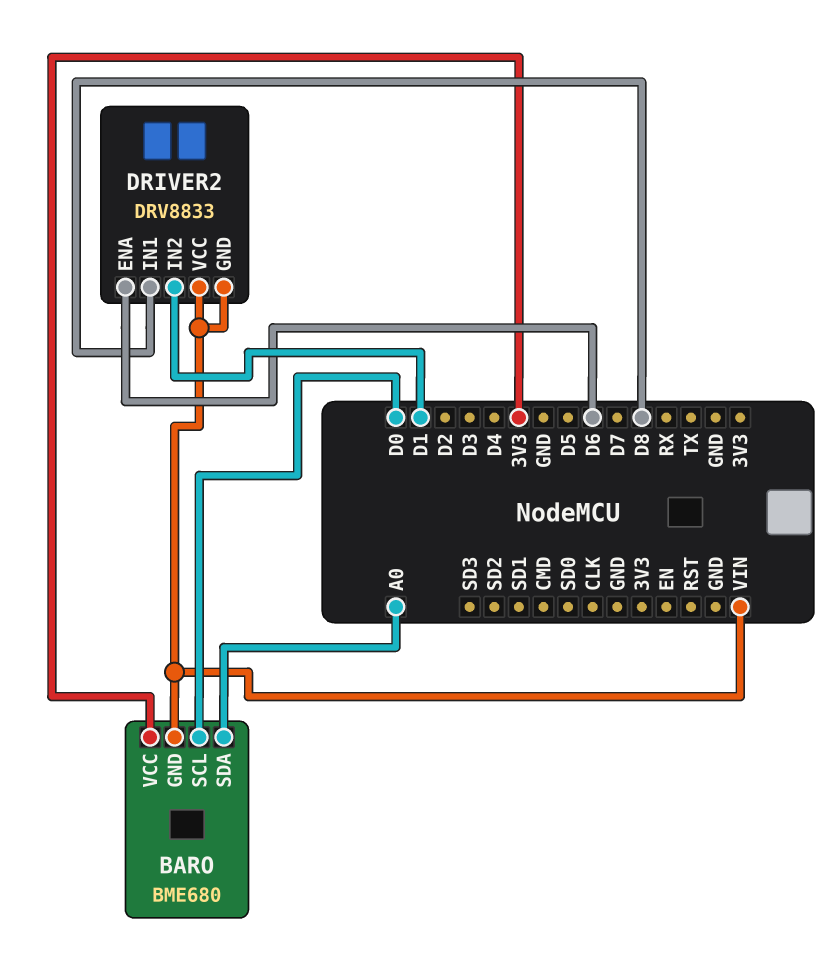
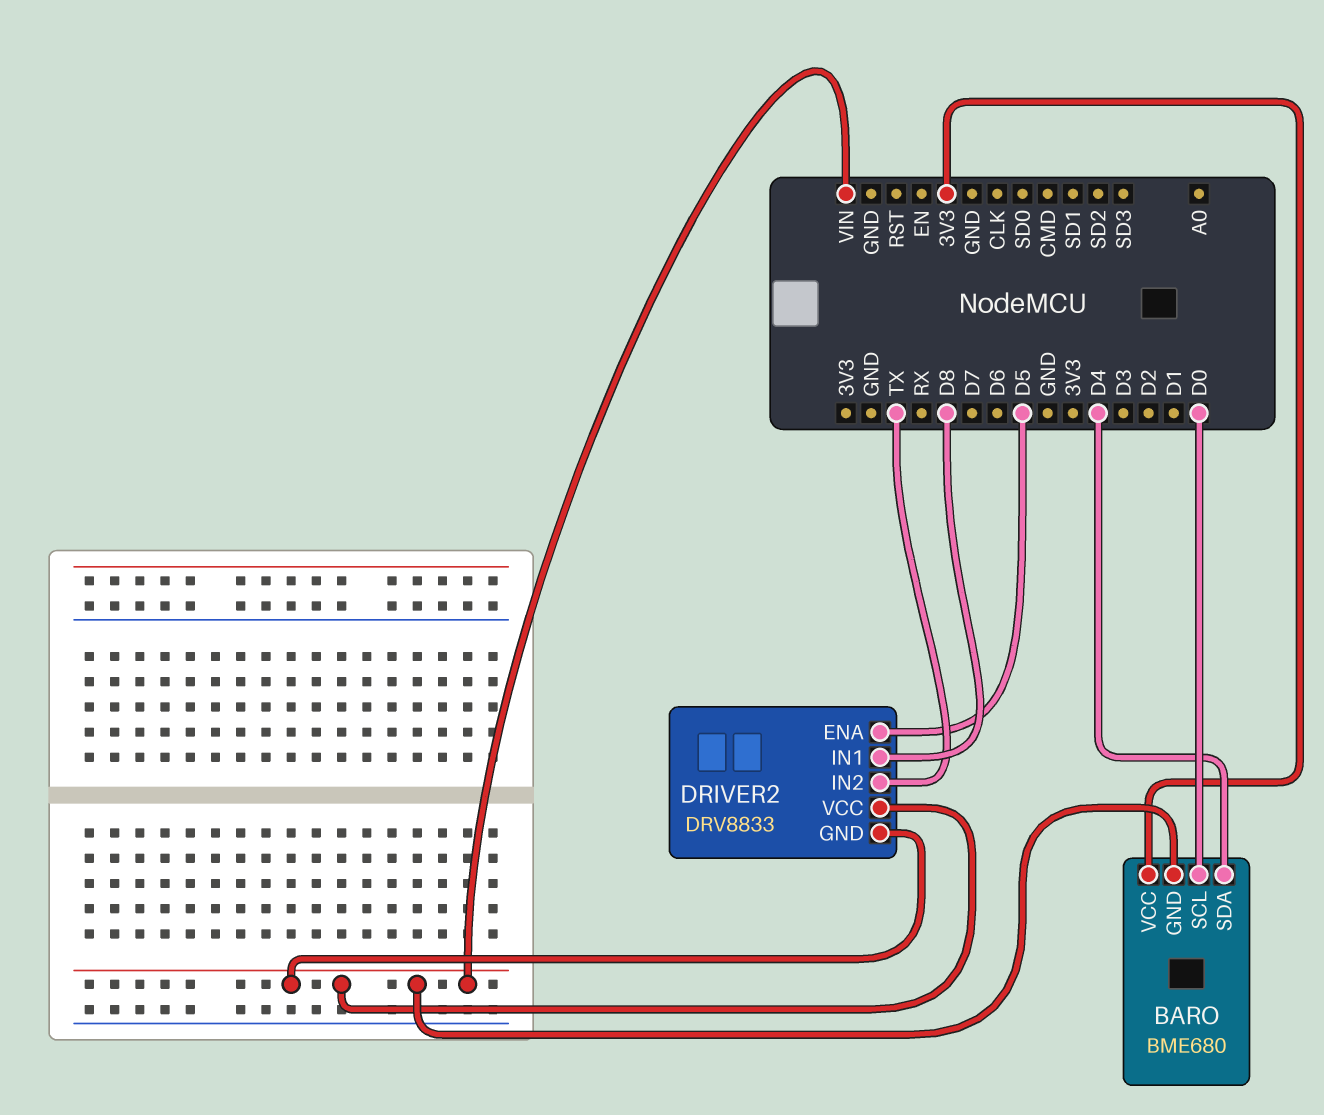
BARO pin SDA: A0 -> D4
DRIVER2 pin ENA: D6 -> D5
DRIVER2 pin IN2: D1 -> TX

